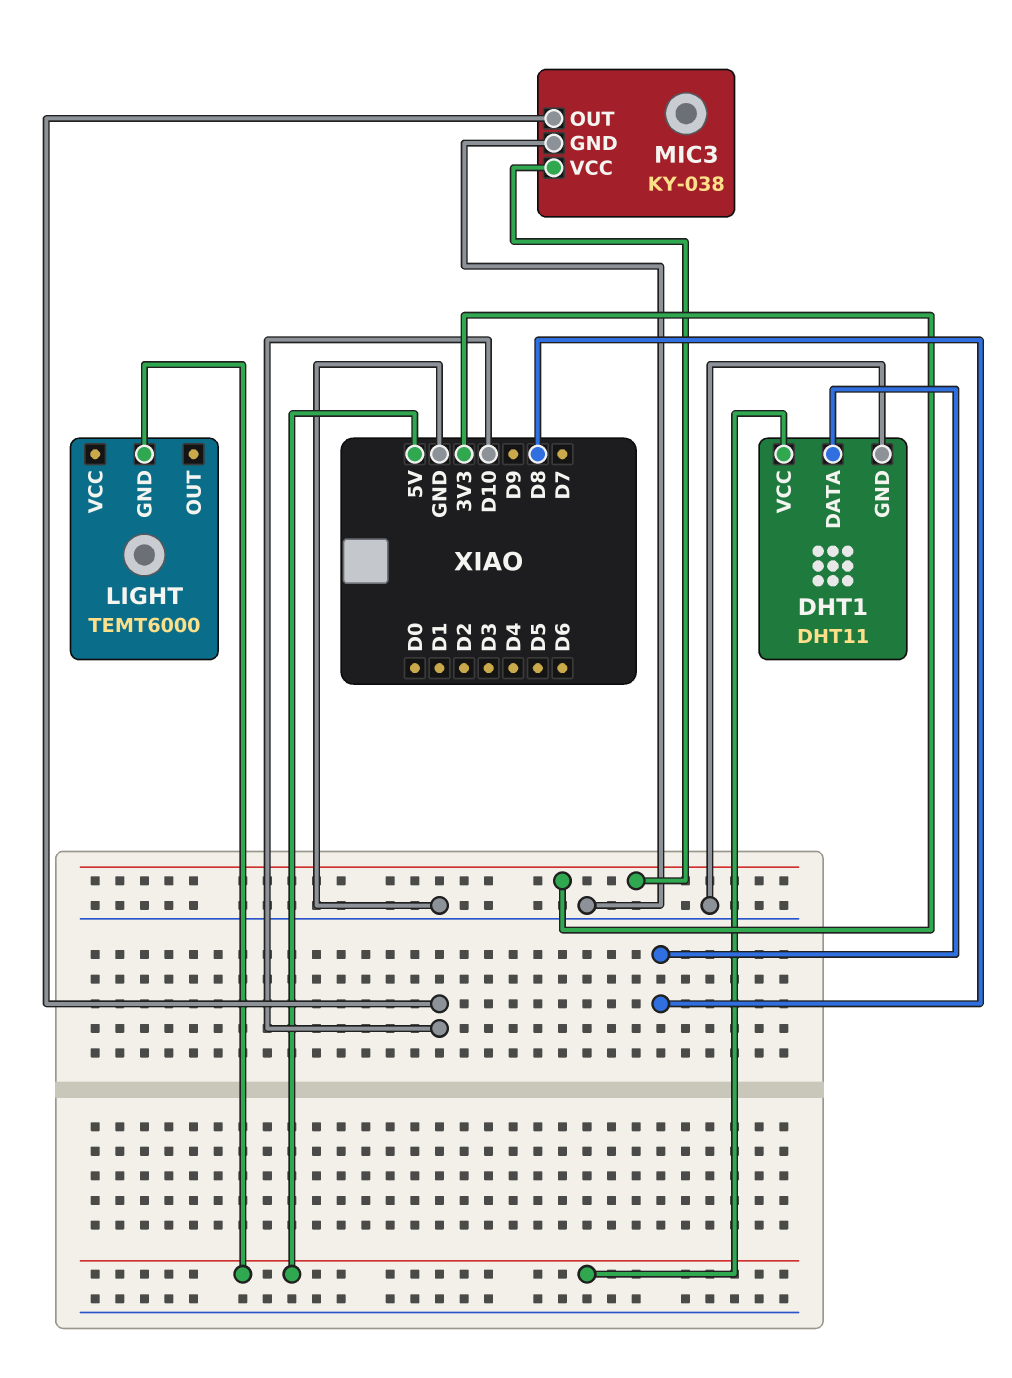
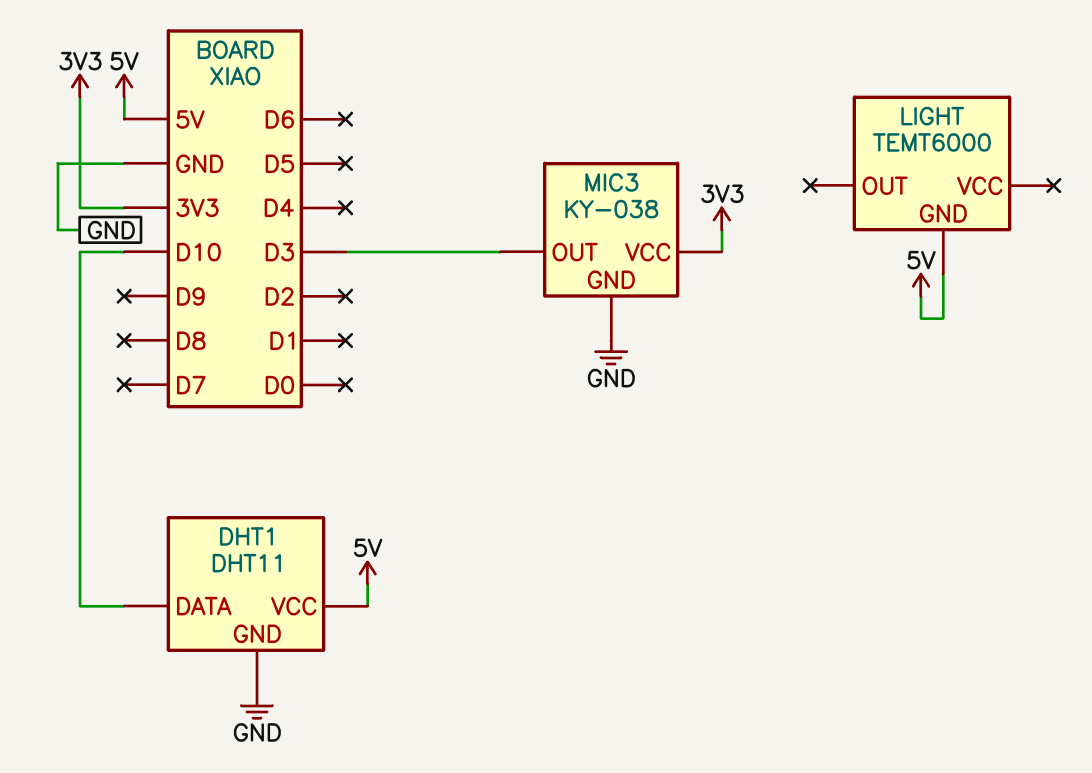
DHT1 pin DATA: D8 -> D10
MIC3 pin OUT: D10 -> D3

